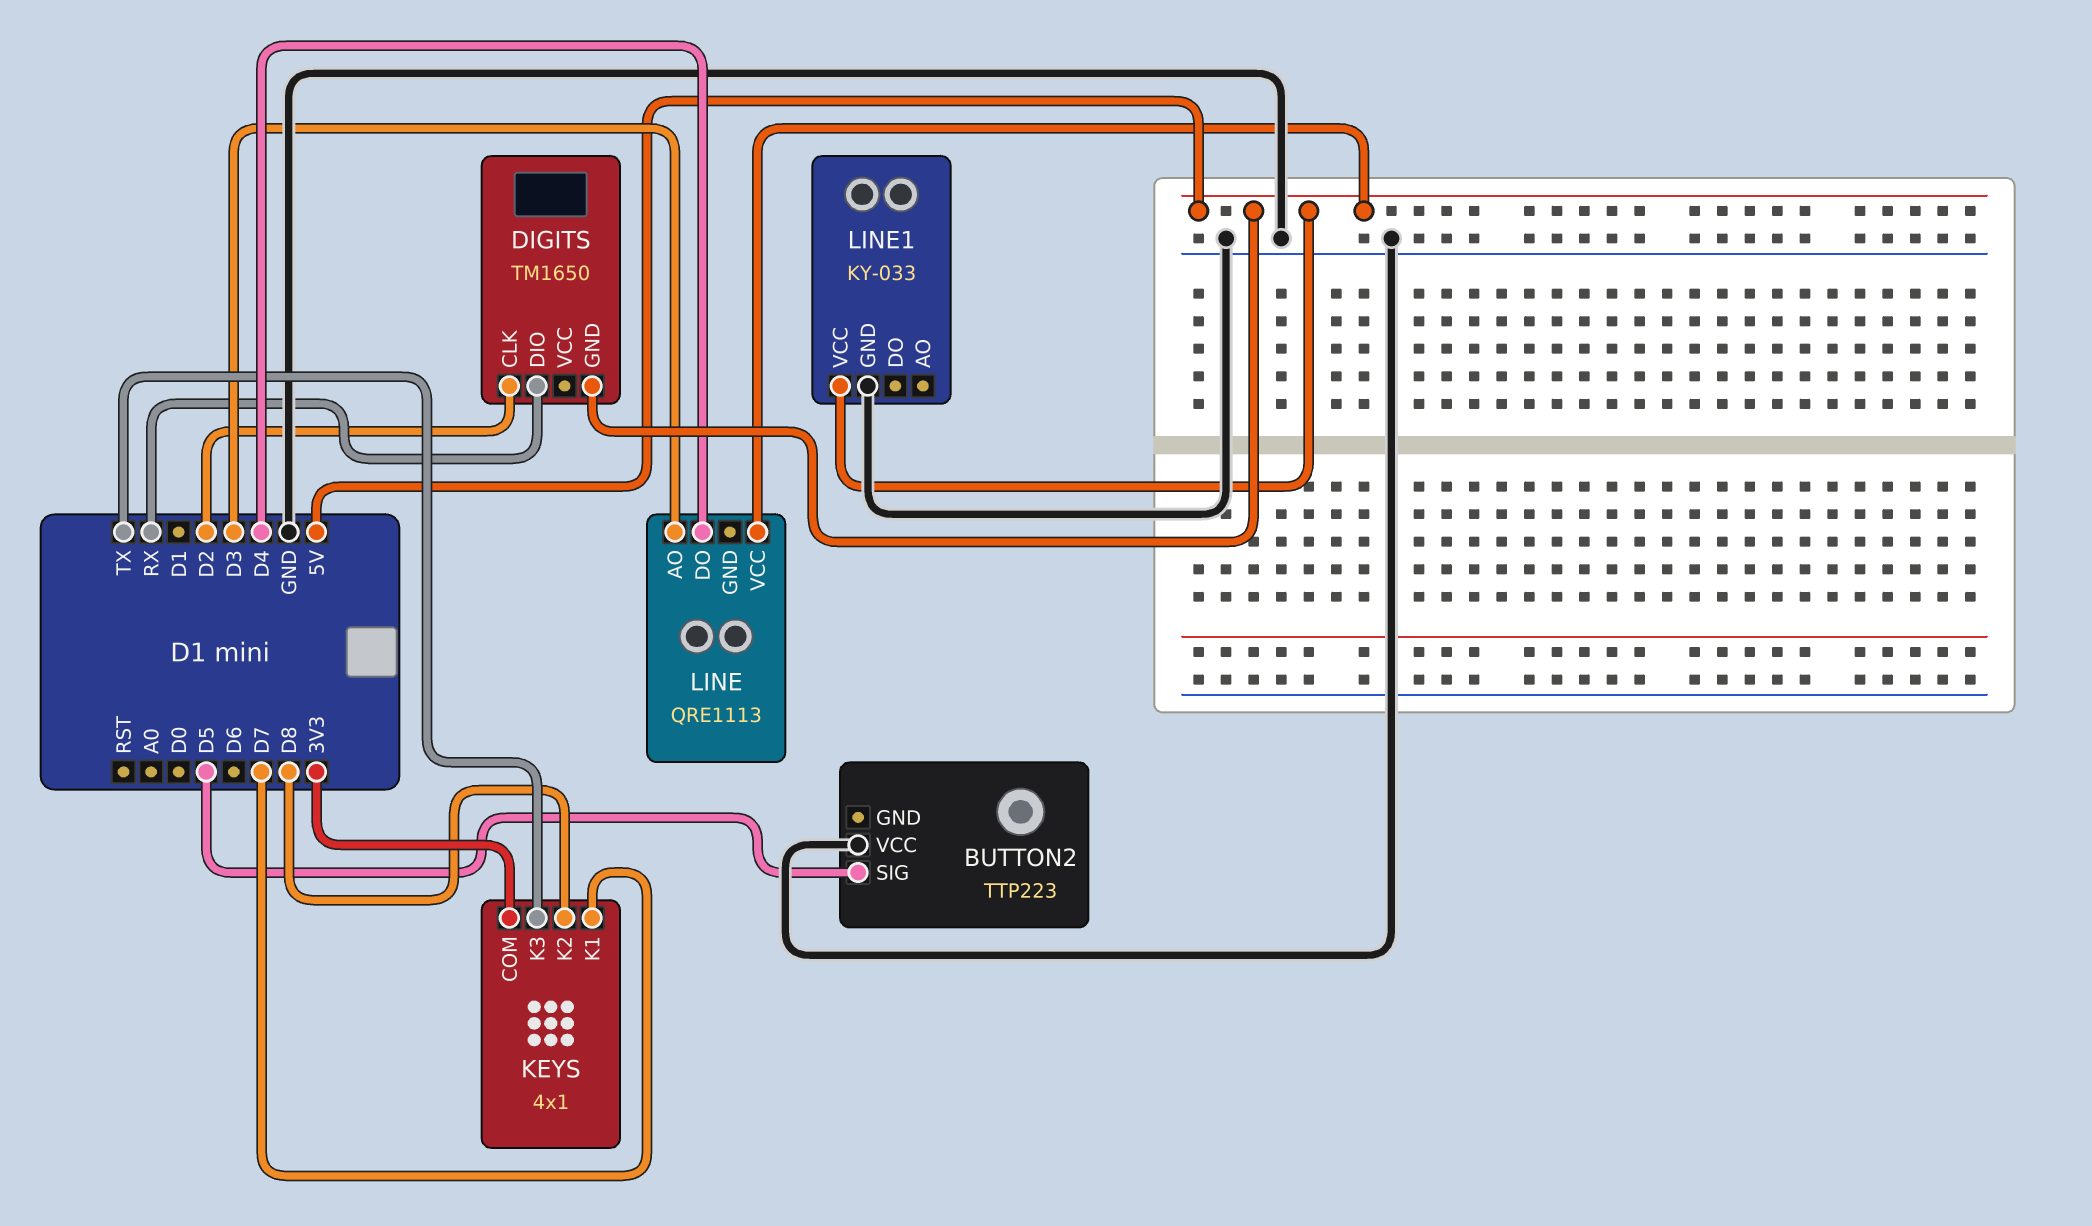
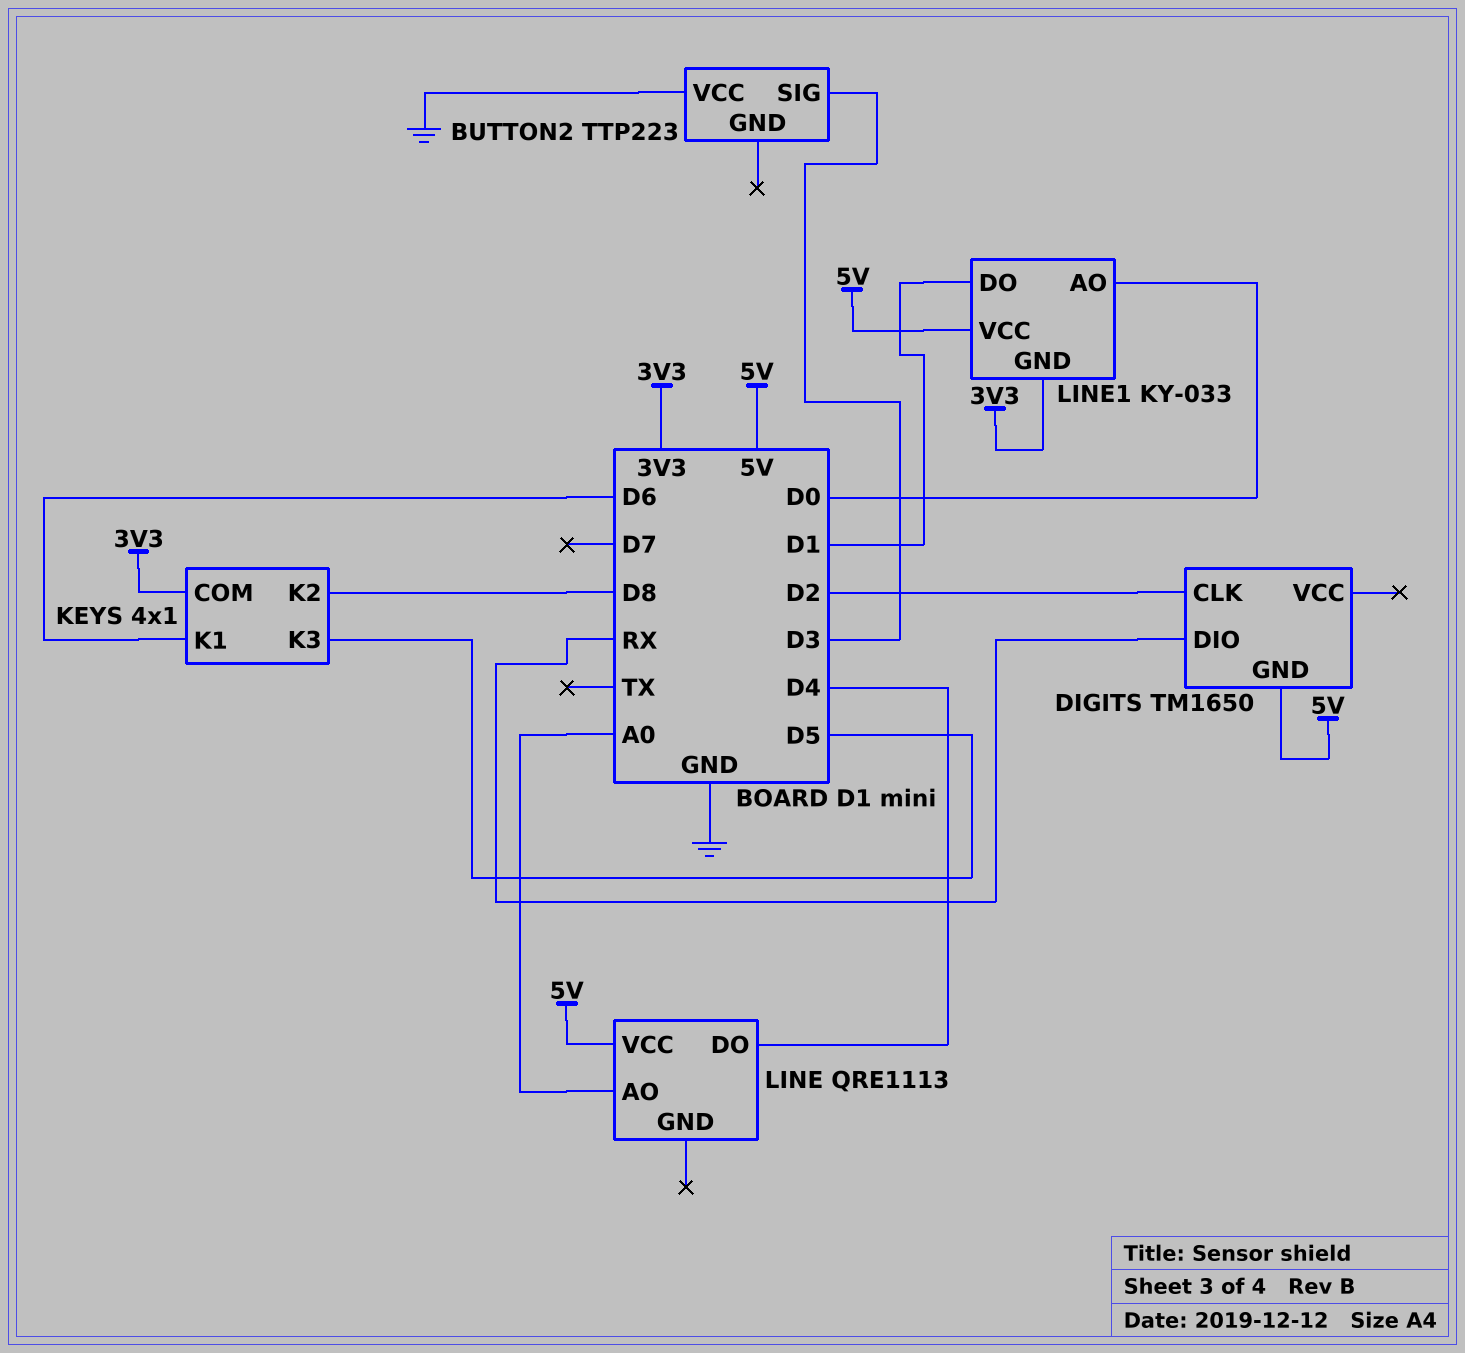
BUTTON2 pin SIG: D5 -> D3
KEYS pin K1: D7 -> D6
KEYS pin K3: TX -> D5
LINE pin AO: D3 -> A0
LINE1 pin AO: none -> D0
LINE1 pin DO: none -> D1
LINE1 pin GND: GND -> 3V3

